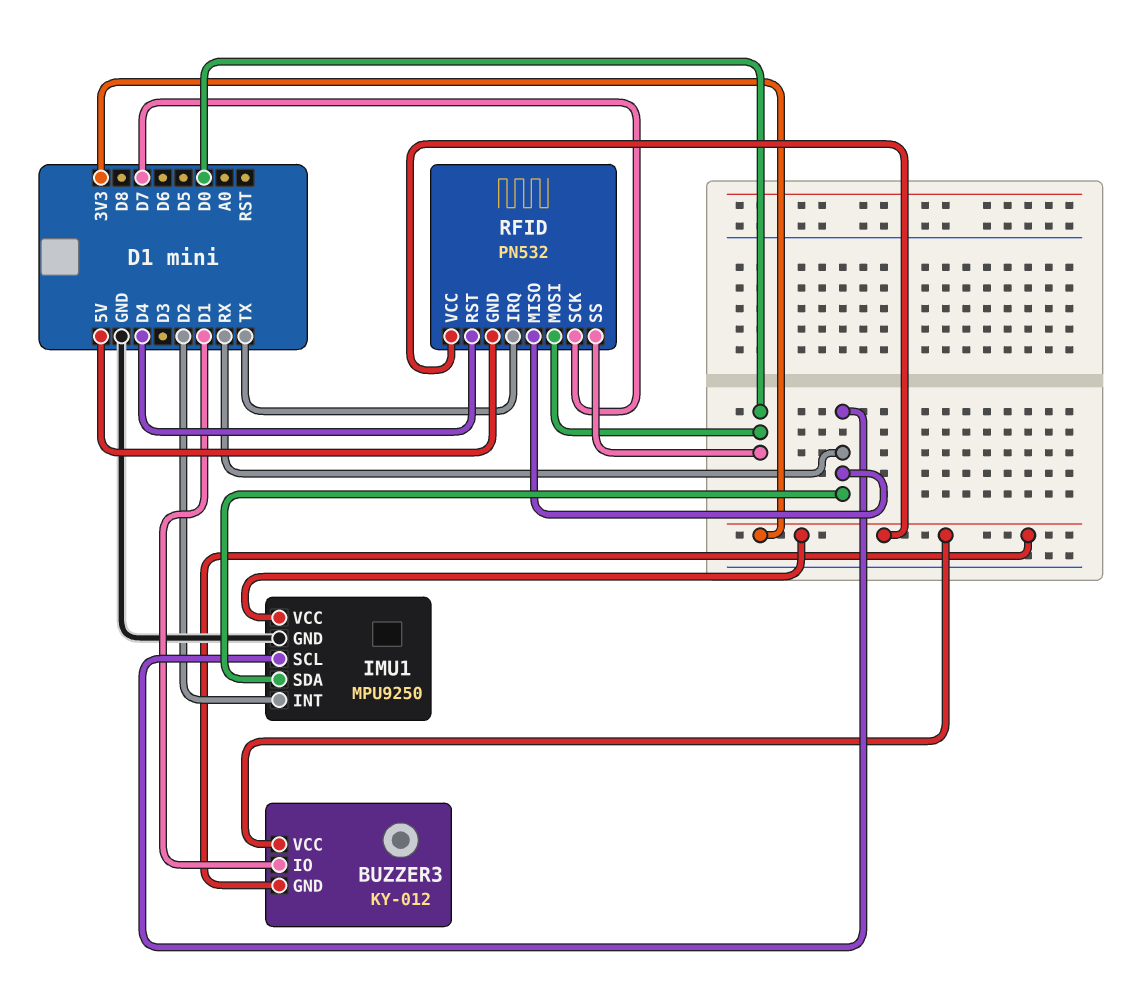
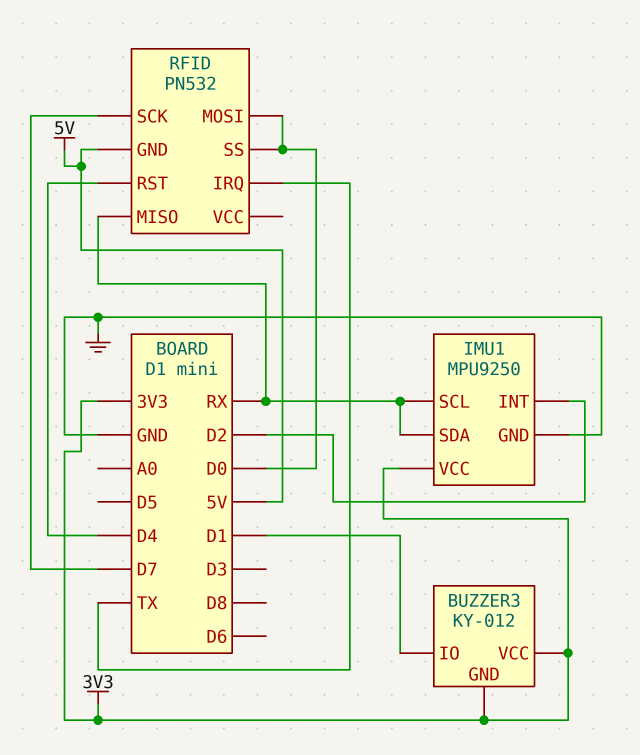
RFID pin VCC: 3V3 -> none

